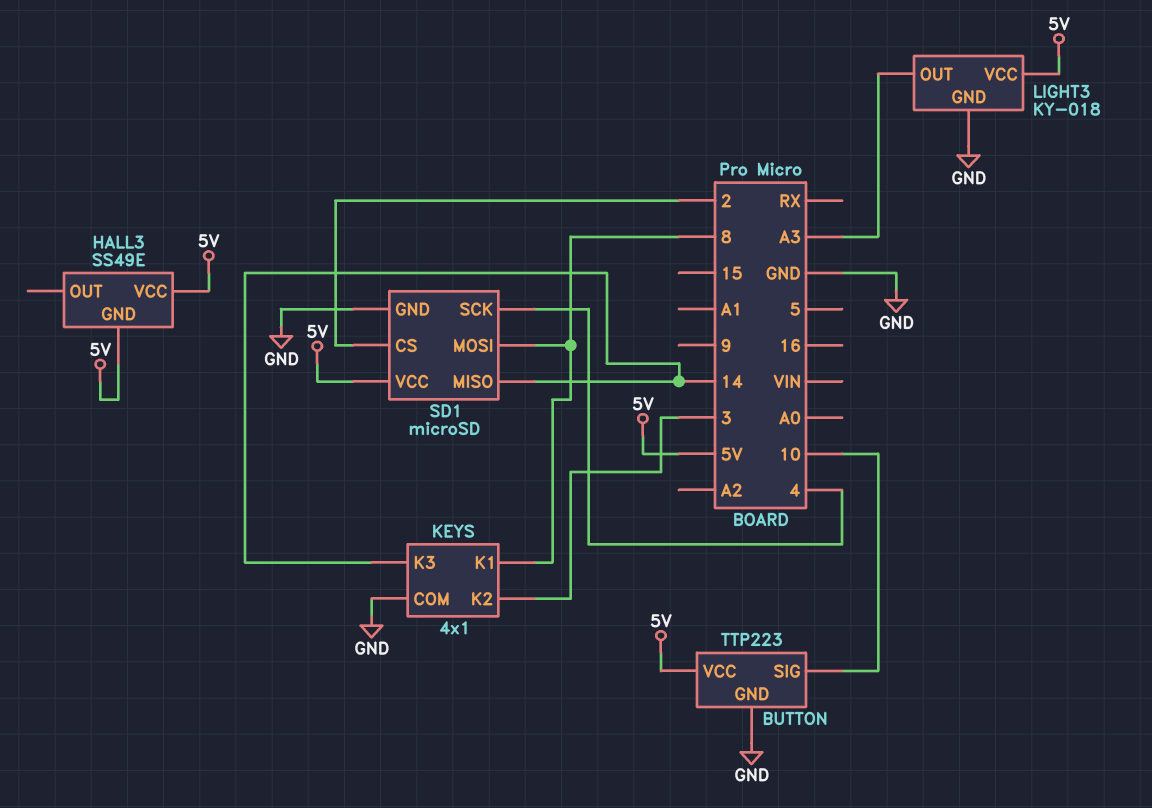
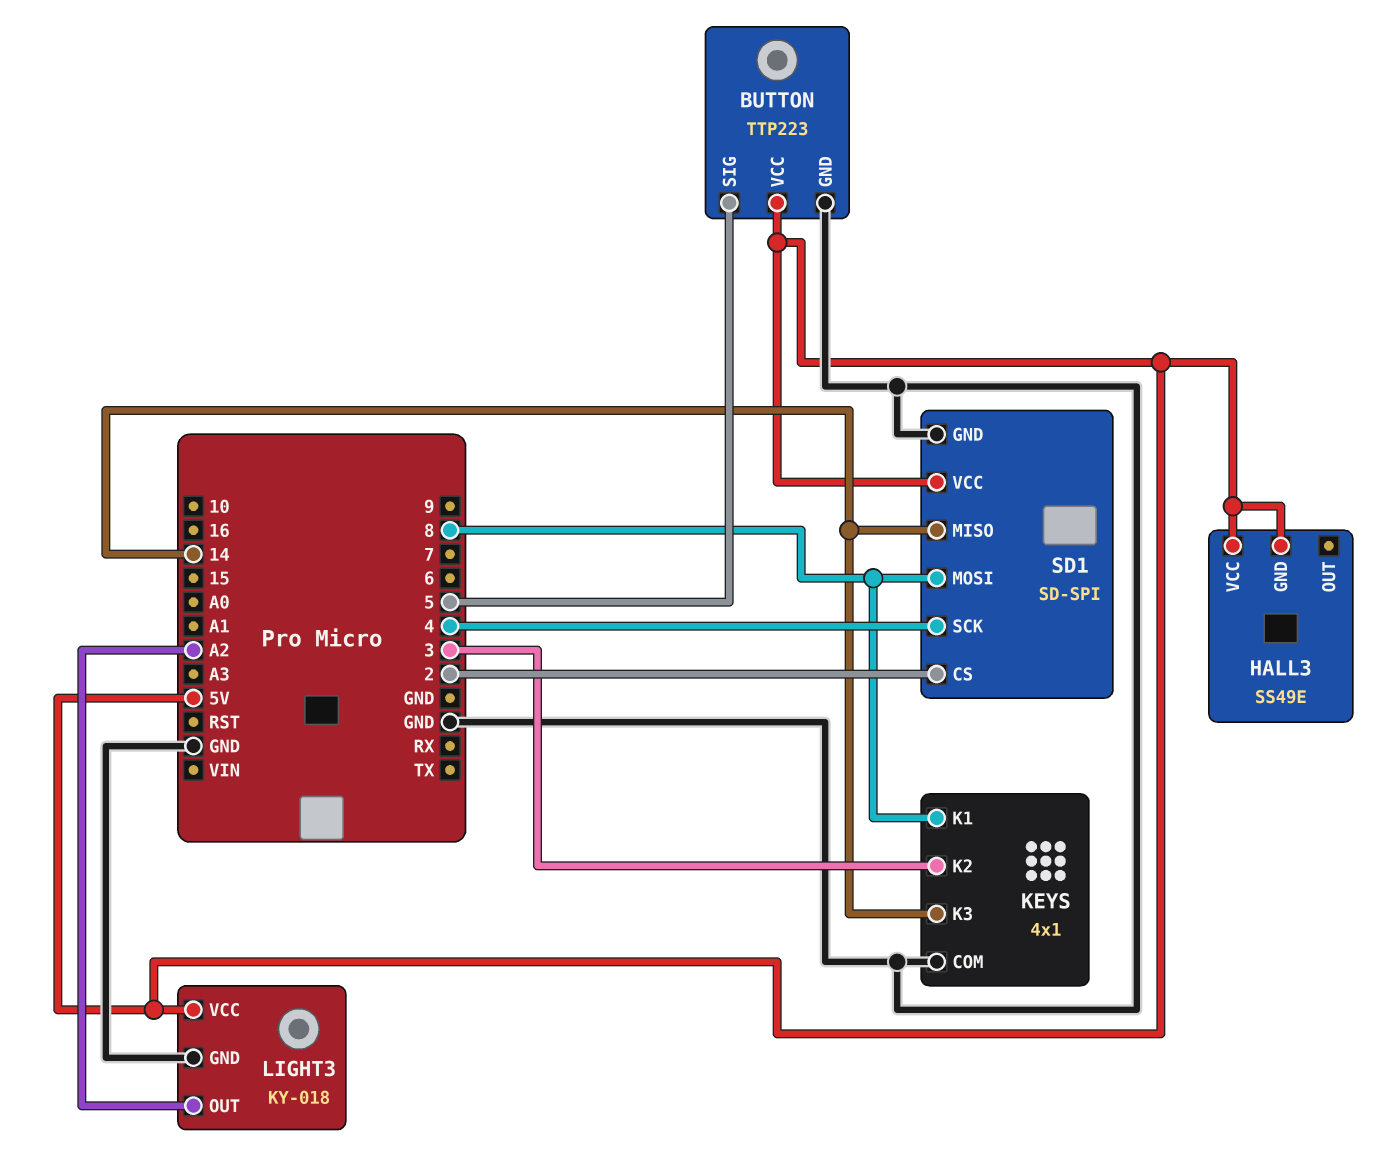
BUTTON pin SIG: 10 -> 5
LIGHT3 pin OUT: A3 -> A2
SD1: microSD -> SD-SPI

